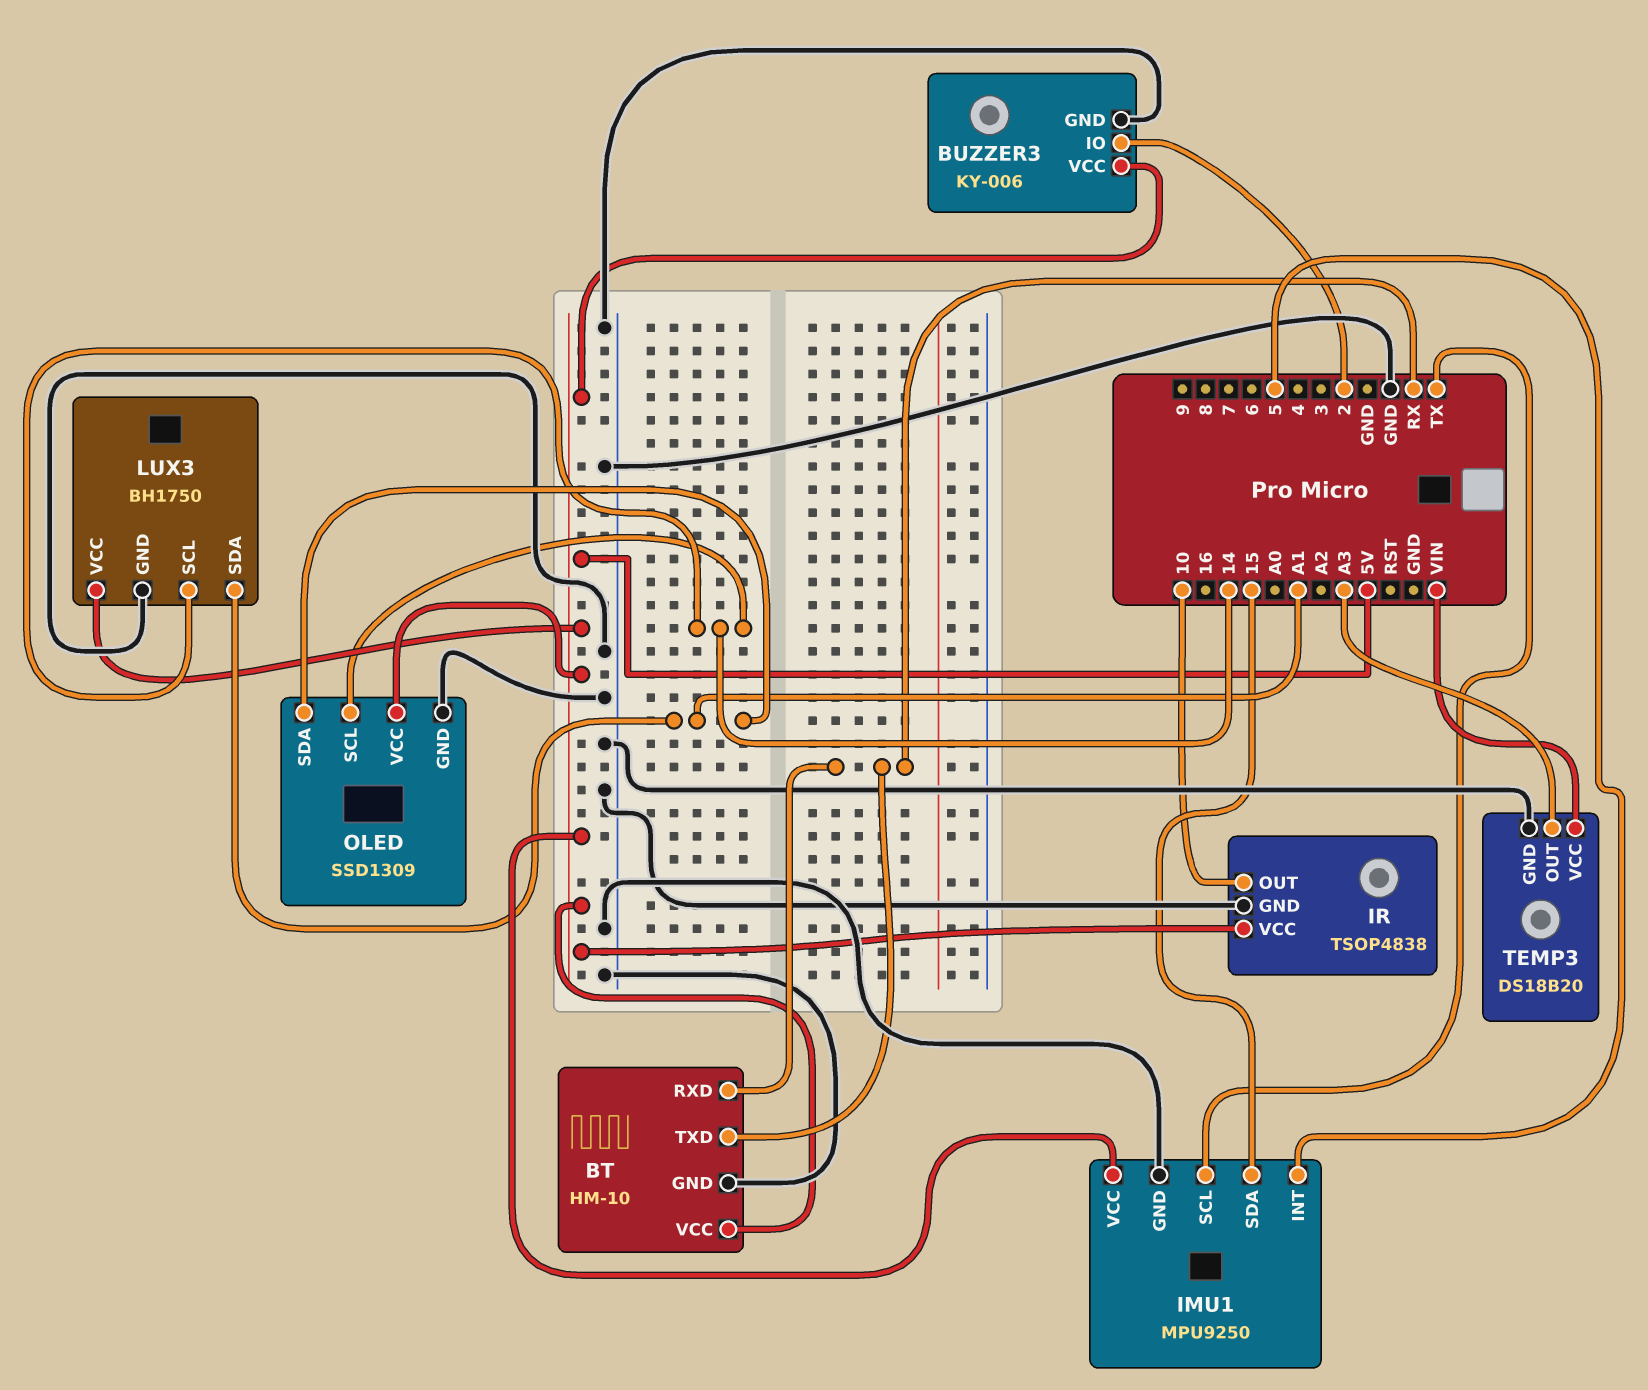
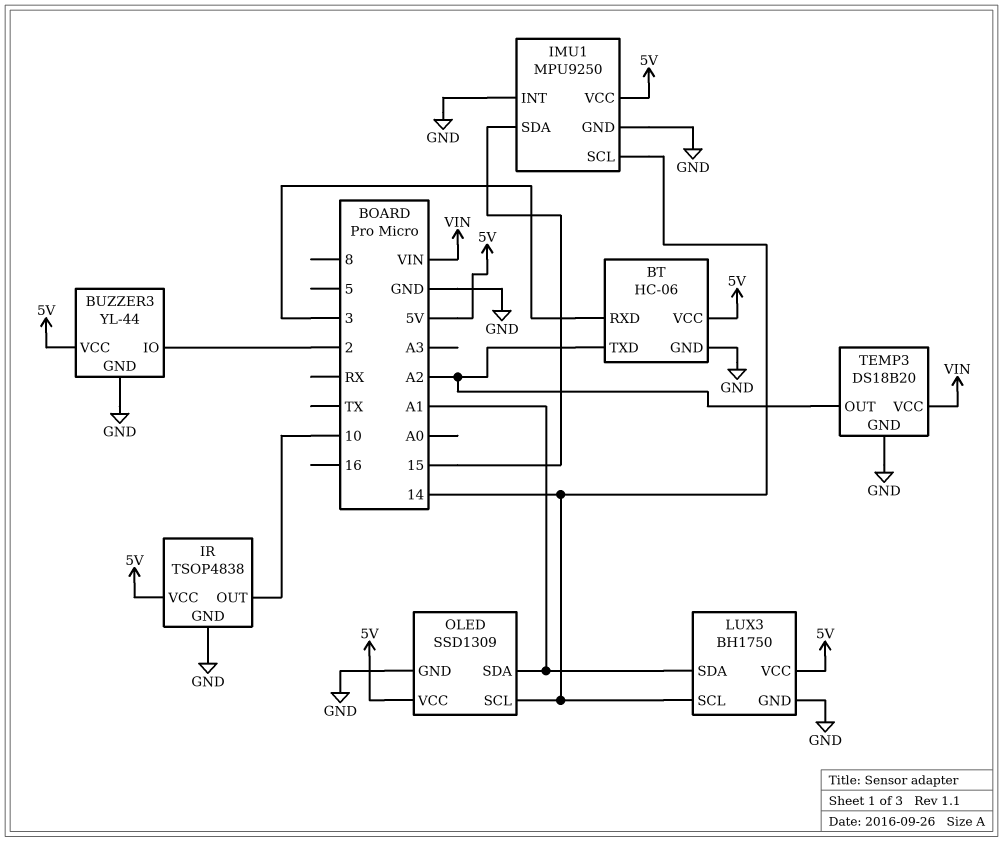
BT: HM-10 -> HC-06
BT pin RXD: RX -> 3
BT pin TXD: RX -> A2
BUZZER3: KY-006 -> YL-44
IMU1 pin INT: 5 -> GND
IMU1 pin SCL: TX -> 14
TEMP3 pin OUT: A3 -> A2

